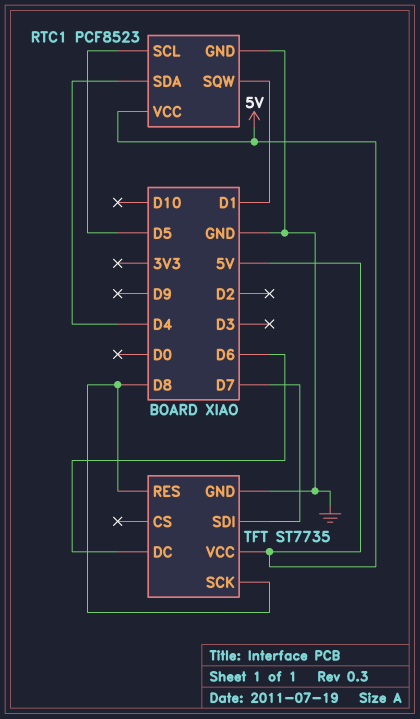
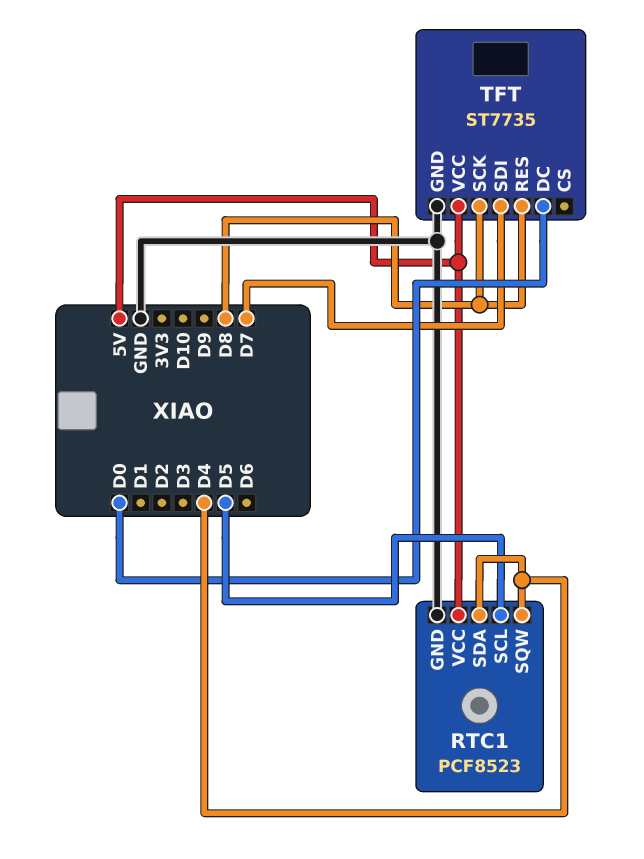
RTC1 pin SQW: D1 -> D4
TFT pin DC: D6 -> D0

